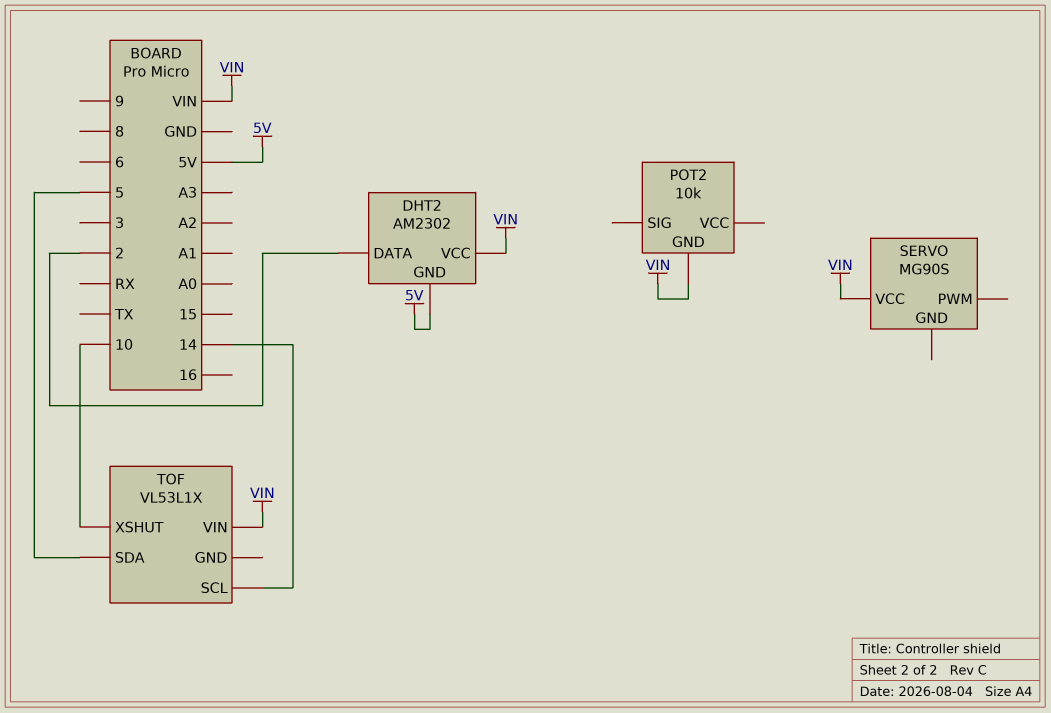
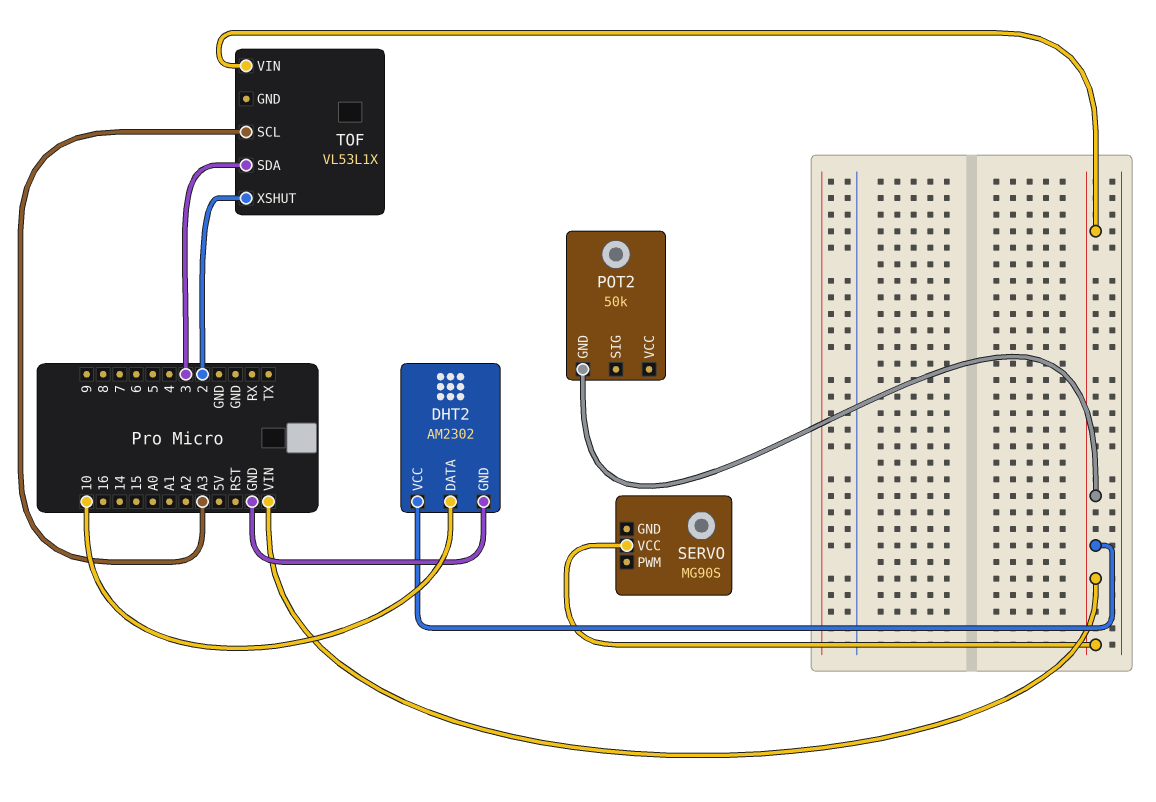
DHT2 pin DATA: 2 -> 10
DHT2 pin GND: 5V -> GND
POT2: 10k -> 50k
TOF pin SCL: 14 -> A3
TOF pin SDA: 5 -> 3
TOF pin XSHUT: 10 -> 2

